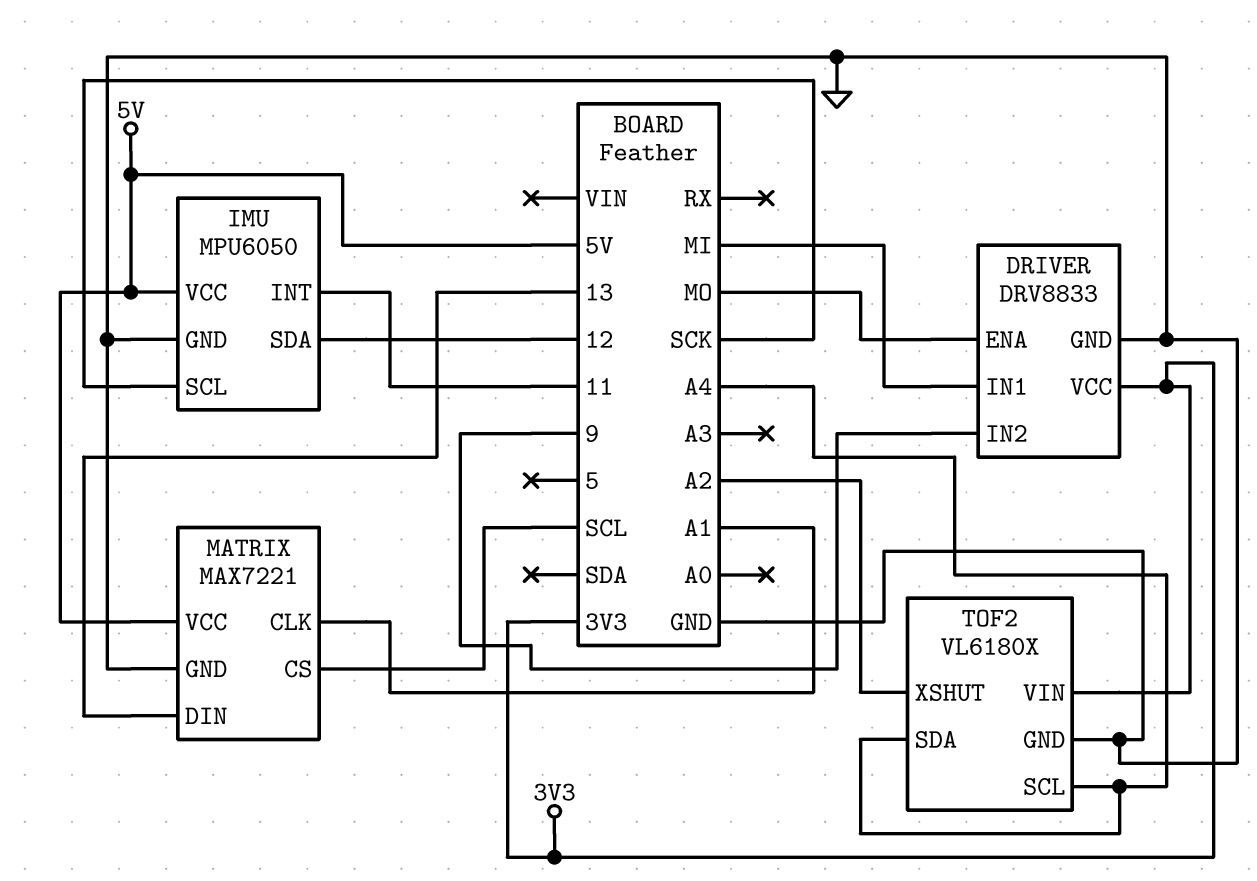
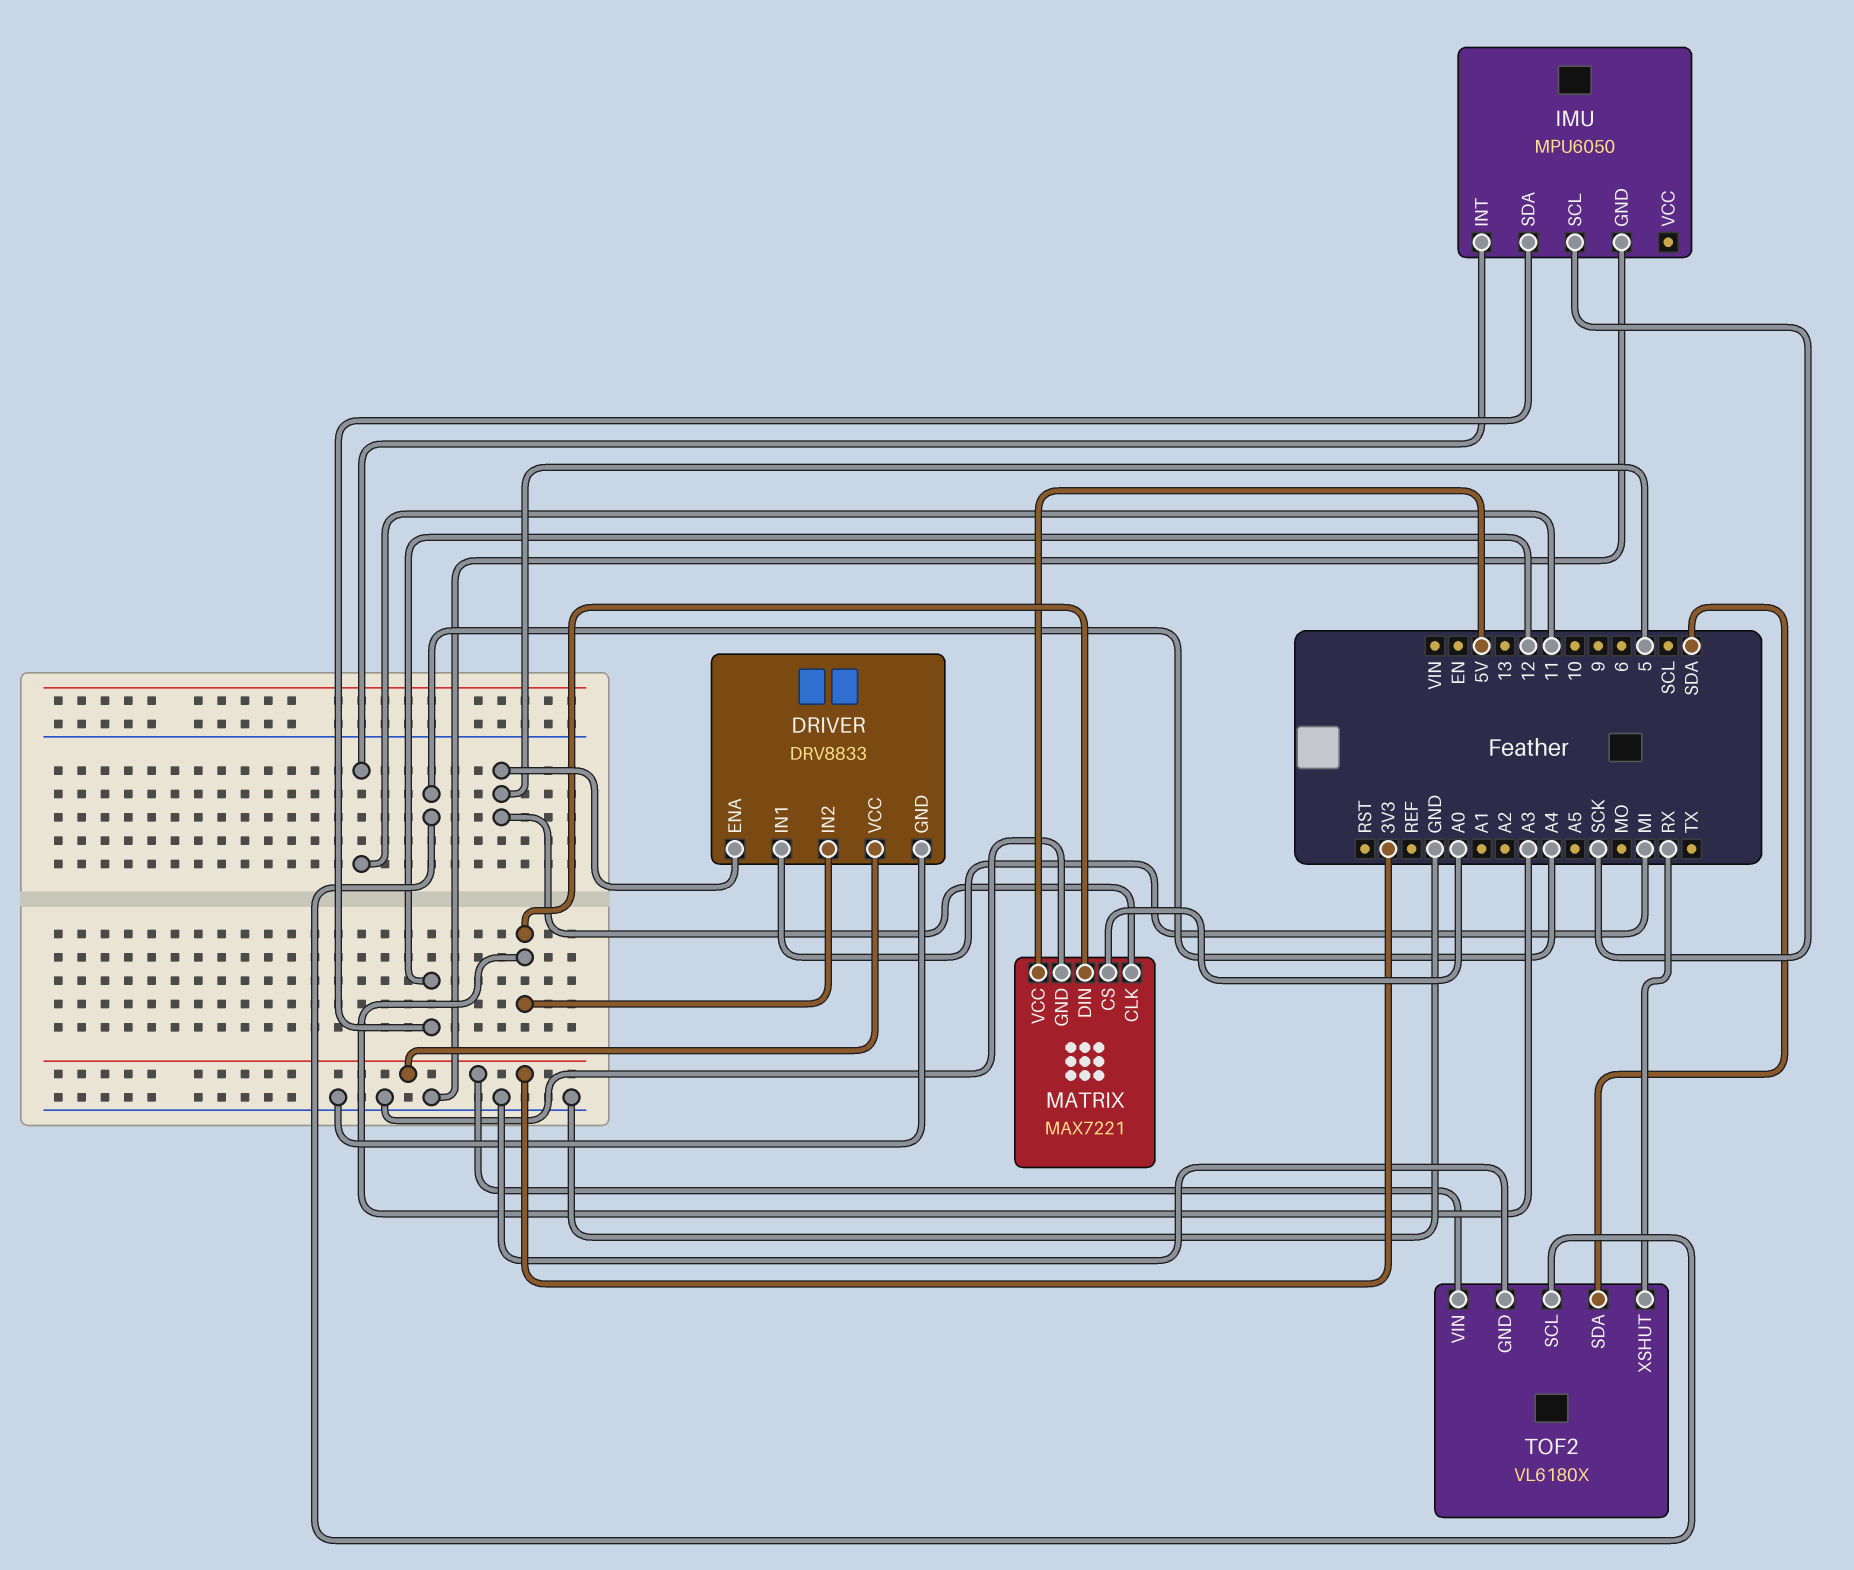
DRIVER pin ENA: MO -> 5
DRIVER pin IN2: 9 -> A3
IMU pin VCC: 5V -> none
MATRIX pin CLK: A1 -> 5
MATRIX pin CS: SCL -> A0
MATRIX pin DIN: 13 -> A3
TOF2 pin SDA: A4 -> SDA
TOF2 pin XSHUT: A2 -> RX

